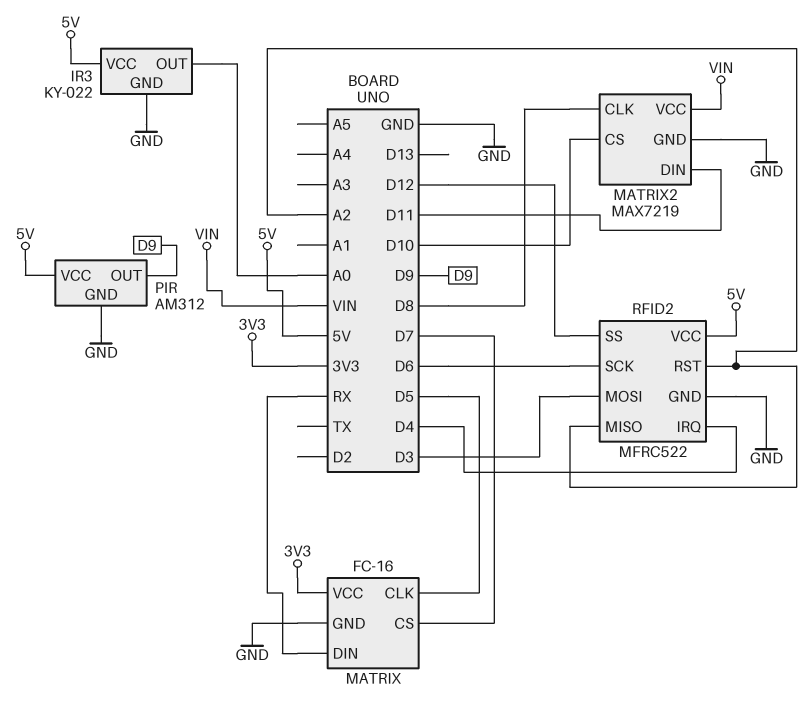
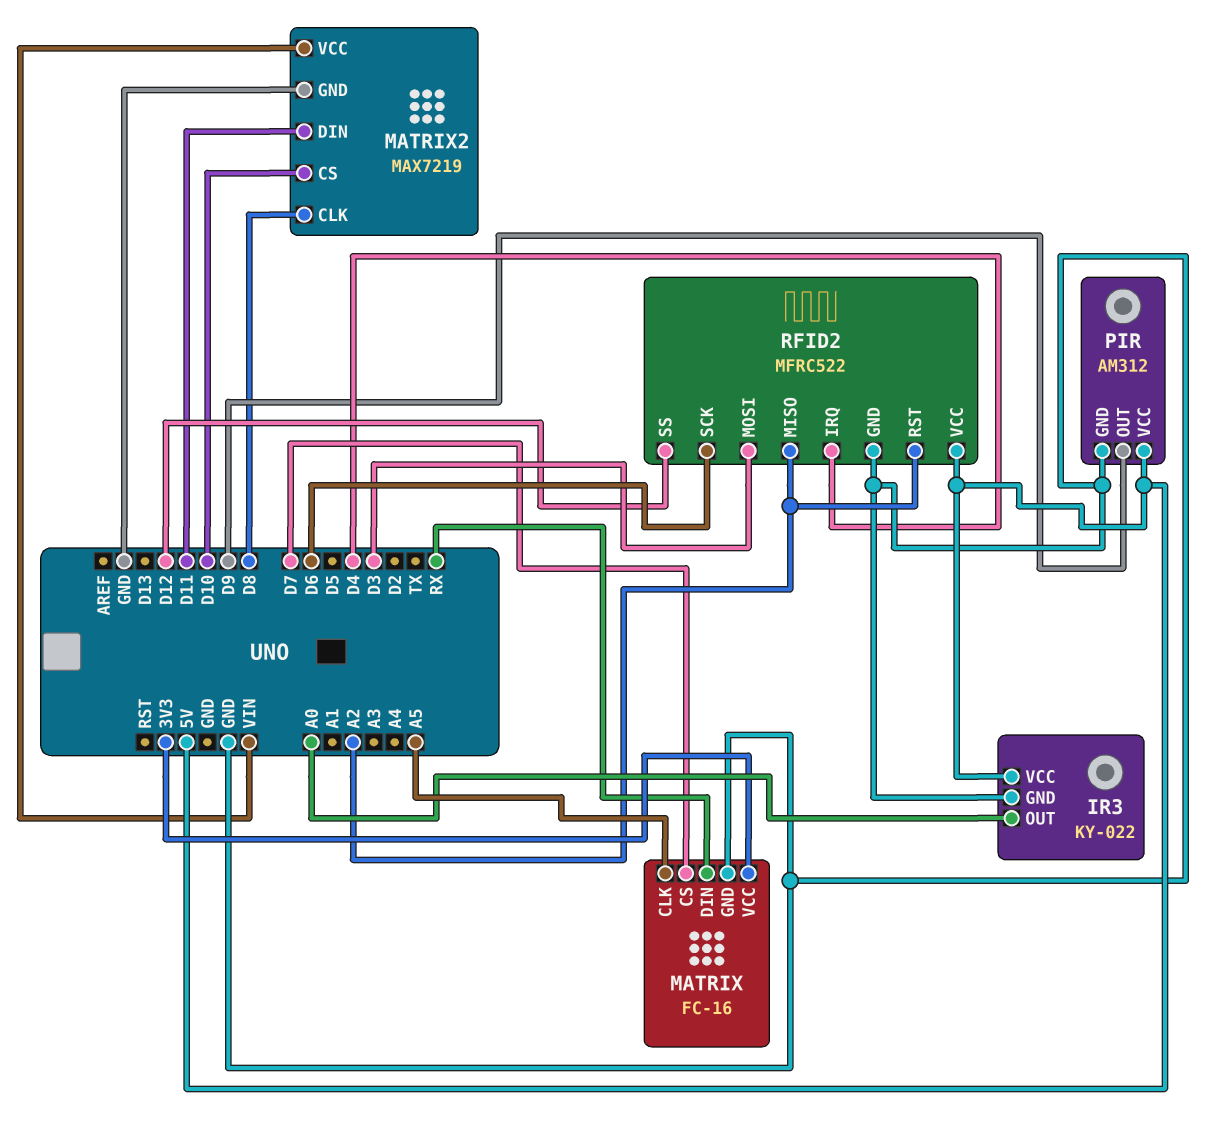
MATRIX pin CLK: D5 -> A5

